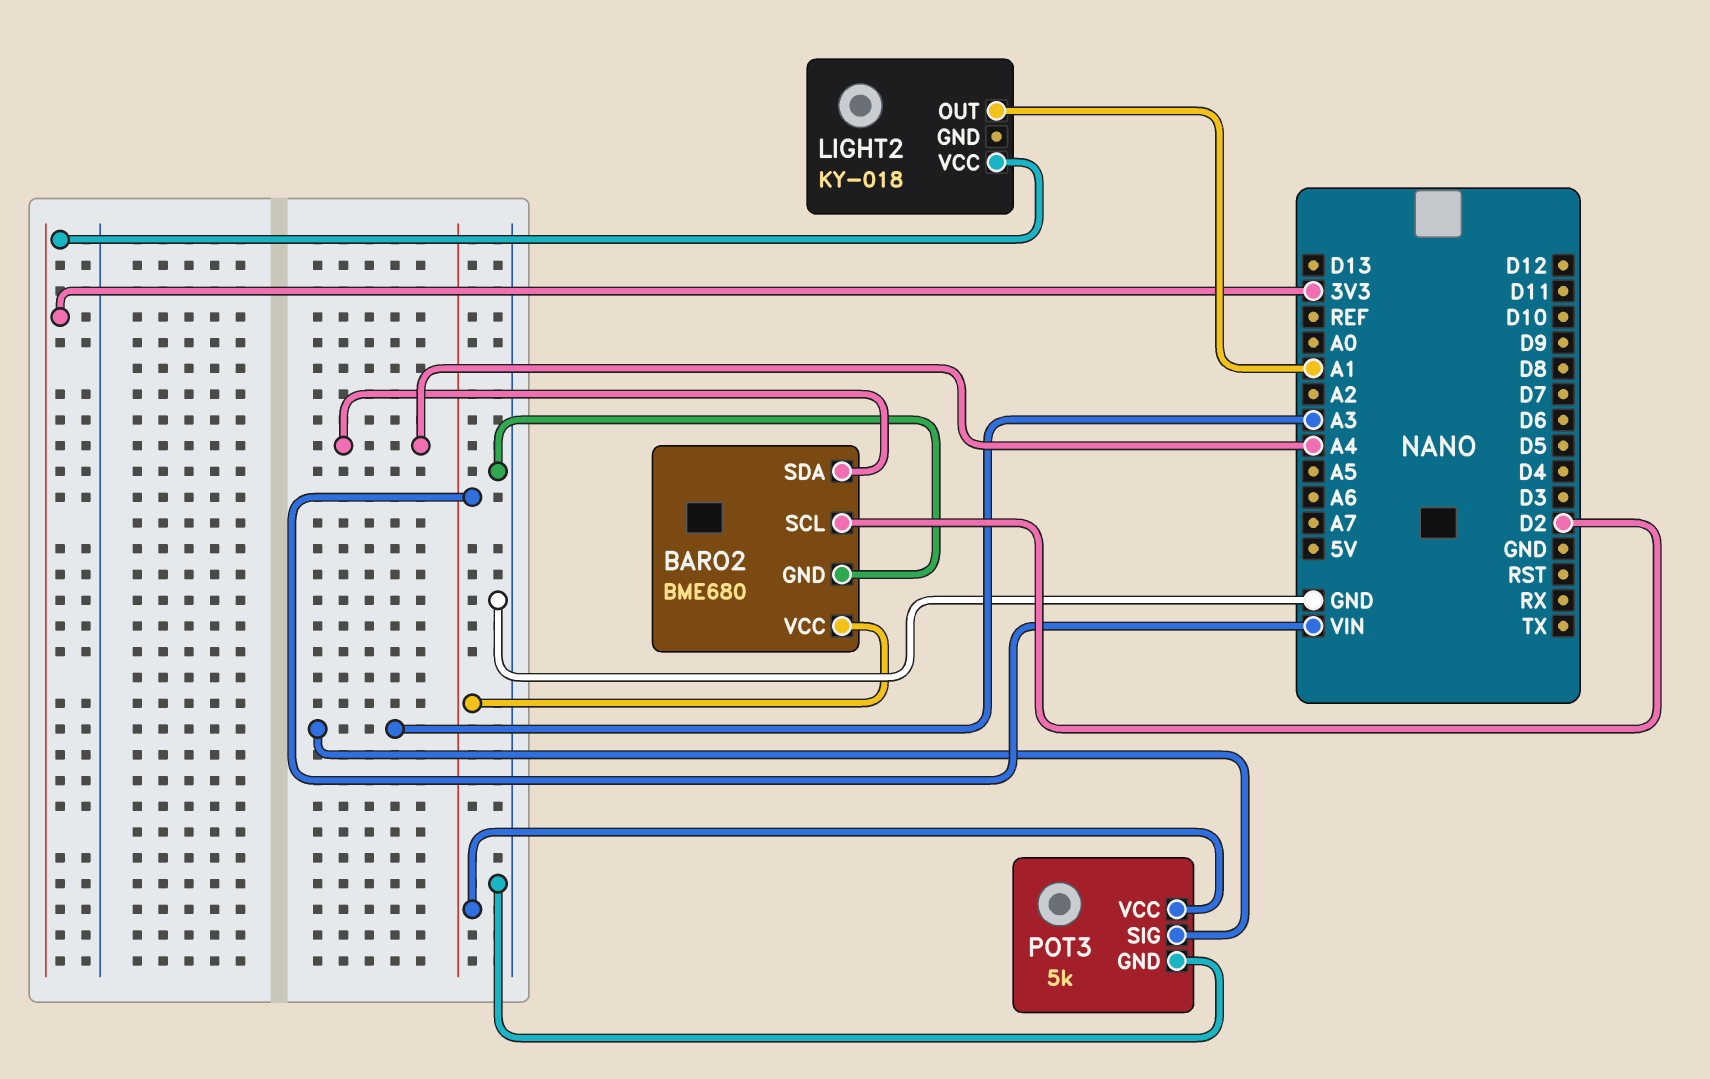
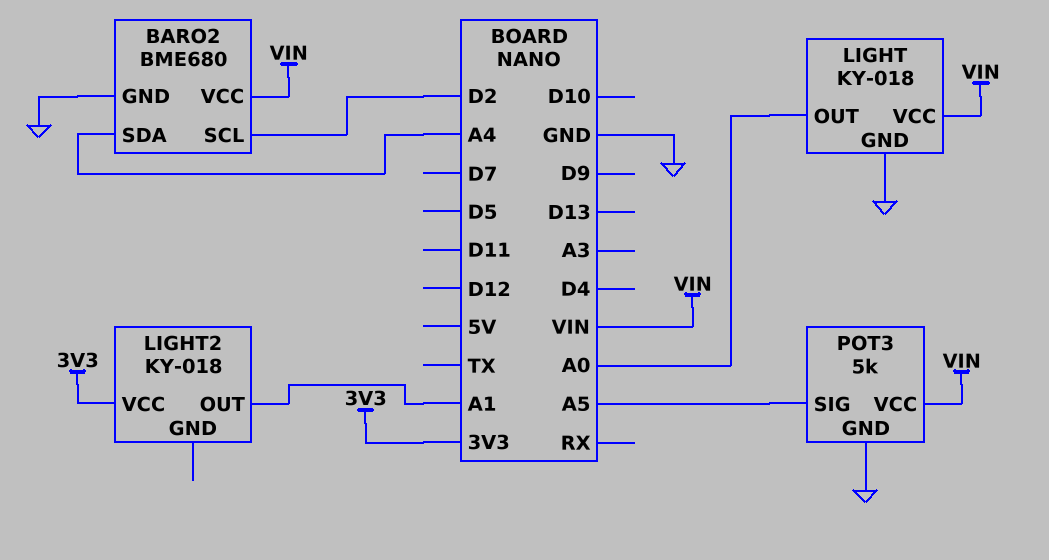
LIGHT: none -> KY-018
LIGHT pin GND: none -> GND
LIGHT pin OUT: none -> A0
LIGHT pin VCC: none -> VIN
POT3 pin SIG: A3 -> A5

